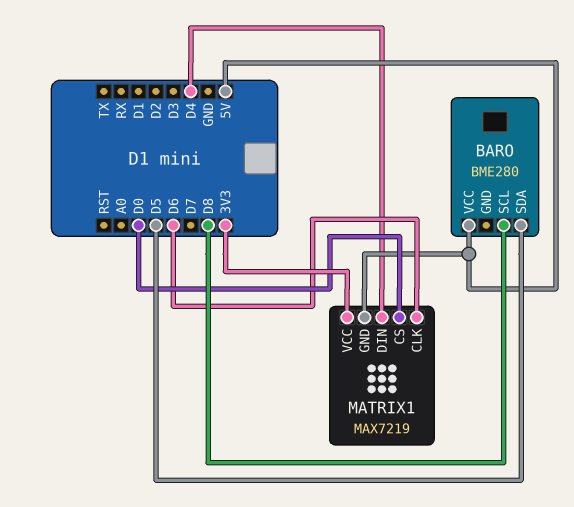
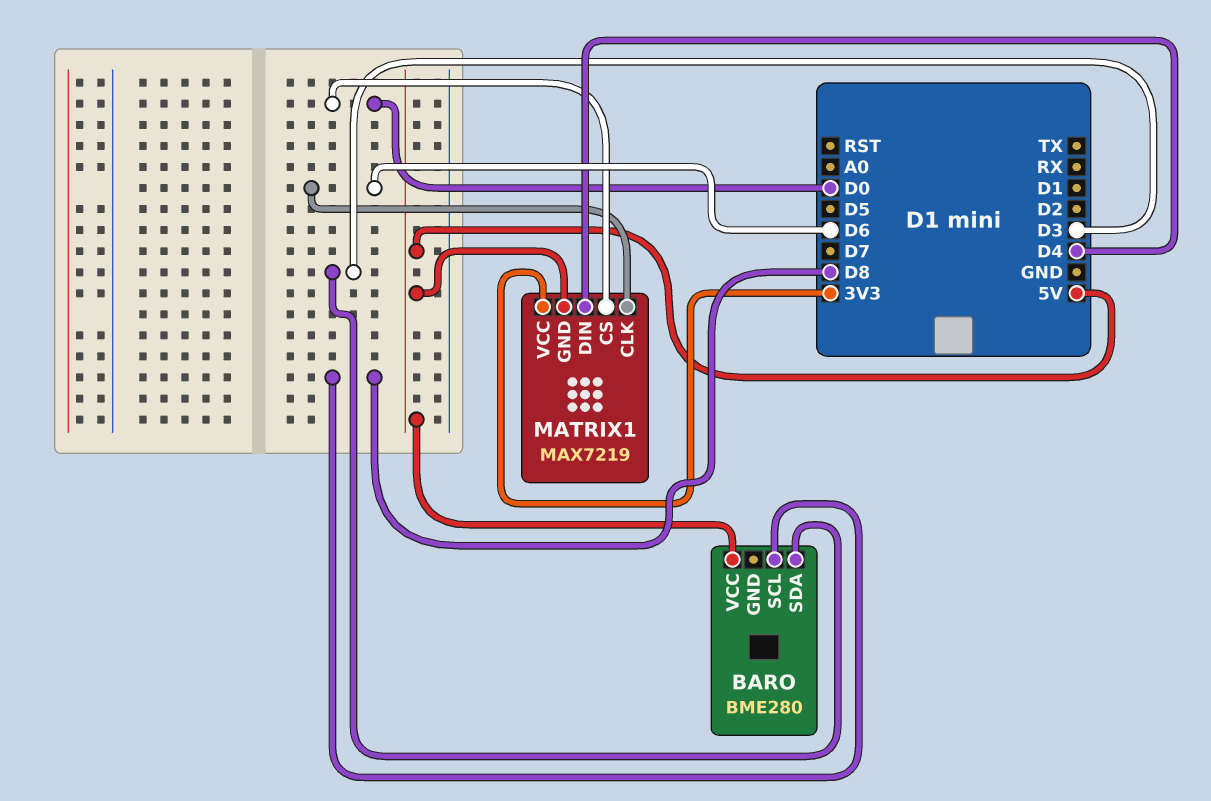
BARO pin SDA: D5 -> D3

